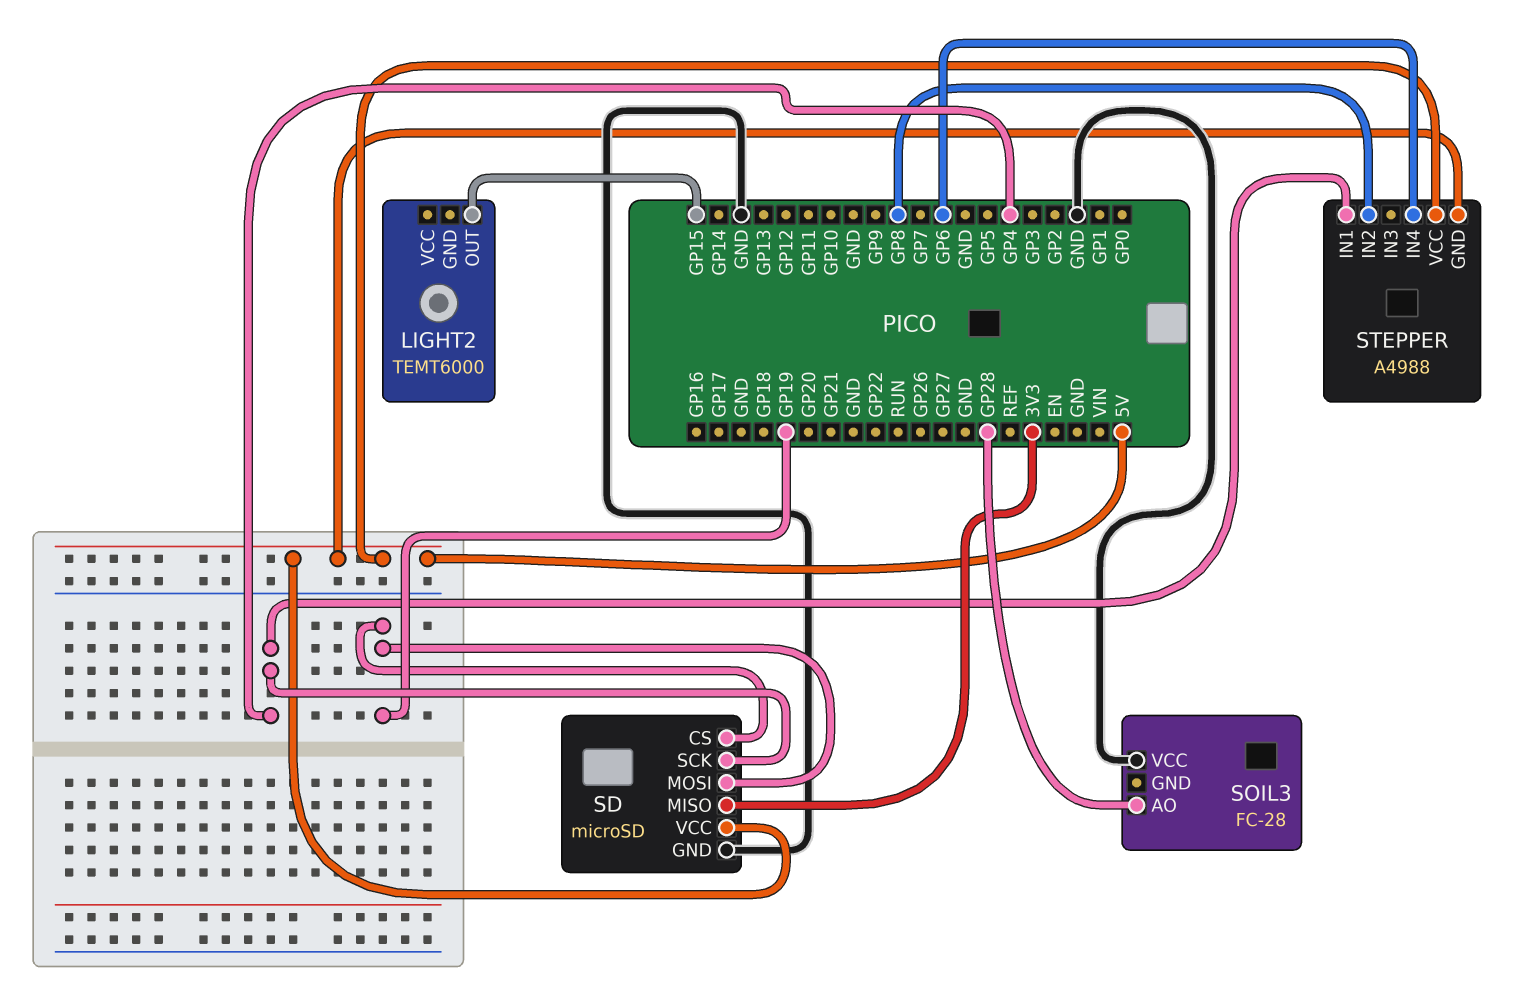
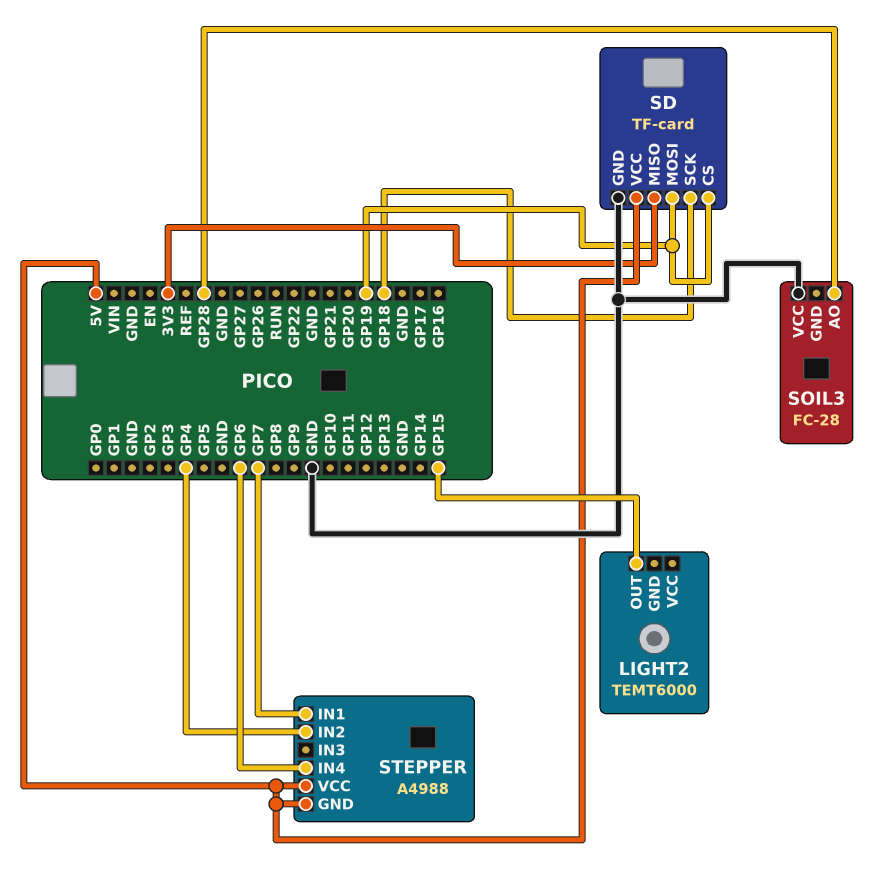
SD: microSD -> TF-card
SD pin SCK: GP4 -> GP18
STEPPER pin IN1: GP4 -> GP7
STEPPER pin IN2: GP8 -> GP4

